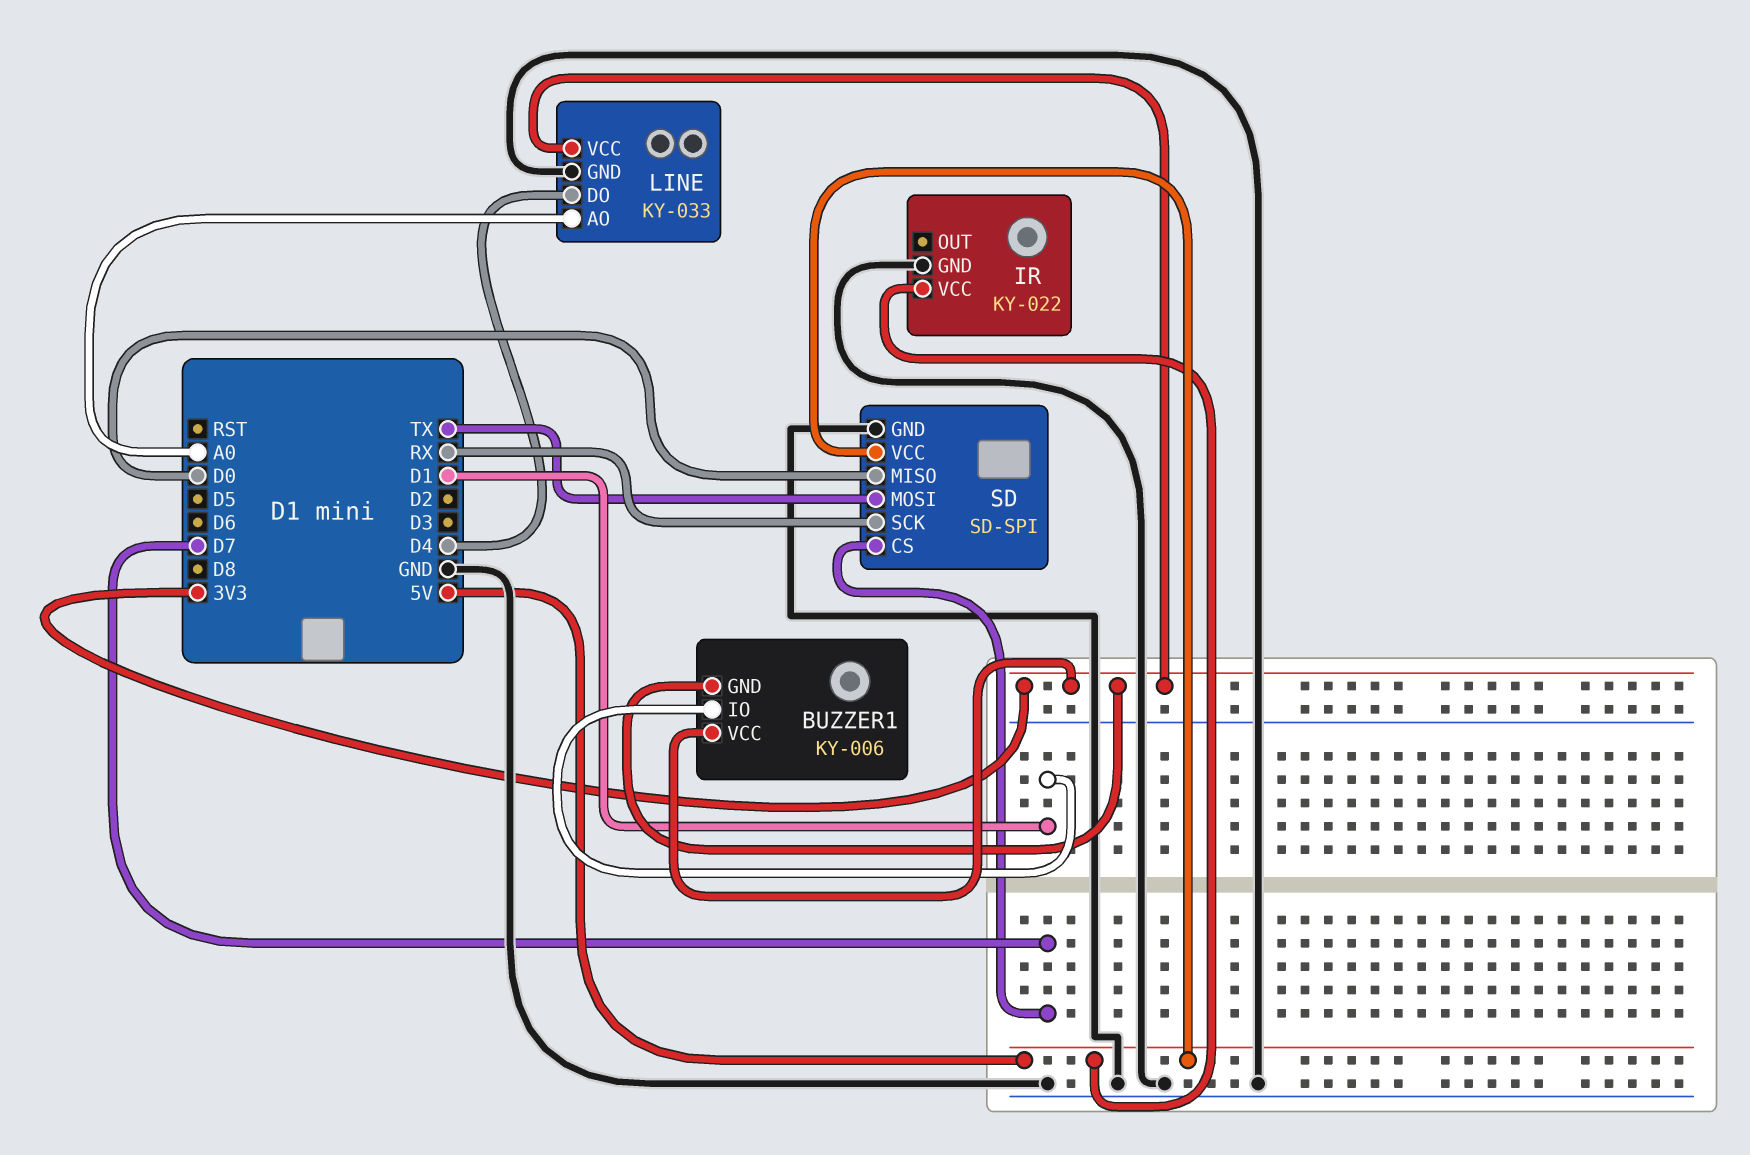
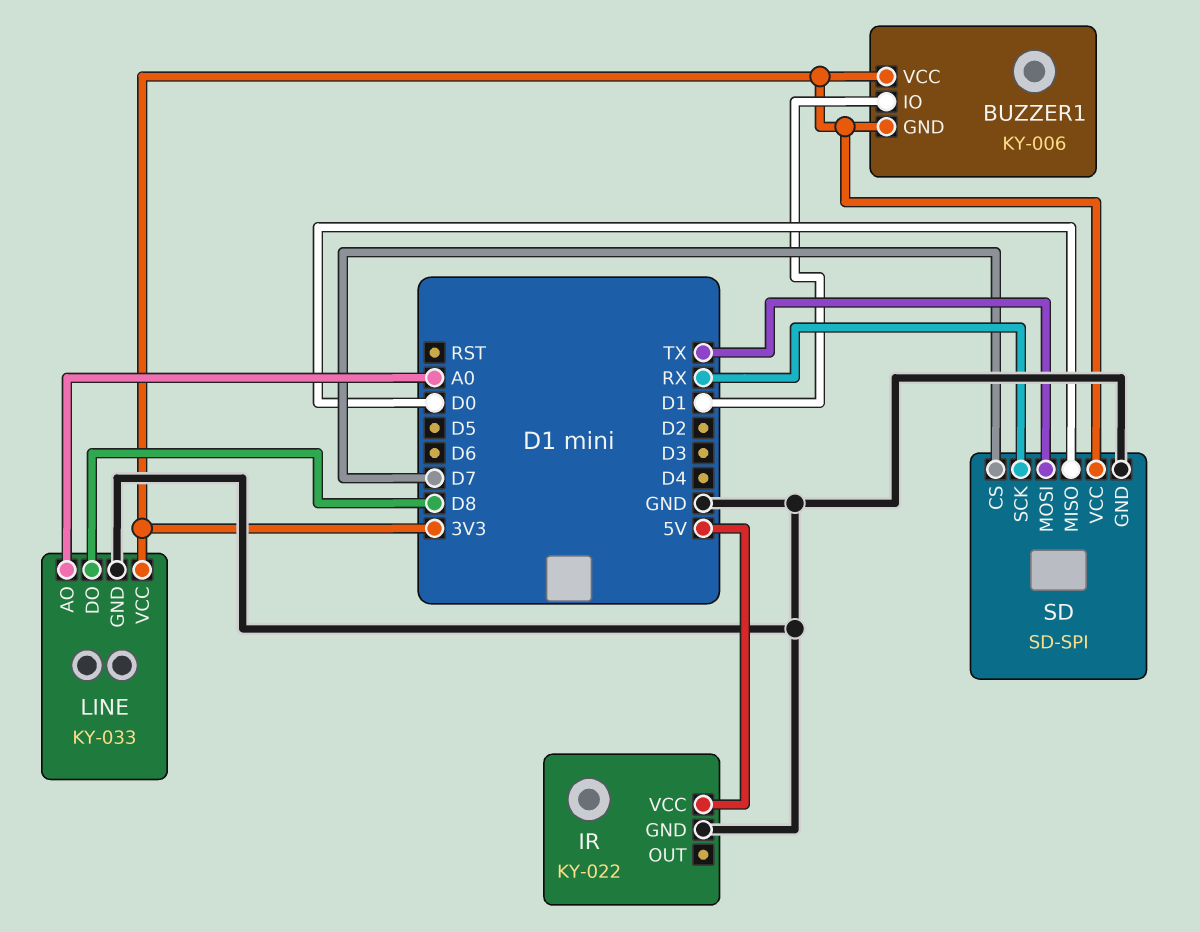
LINE pin DO: D4 -> D8
SD pin VCC: 5V -> 3V3

